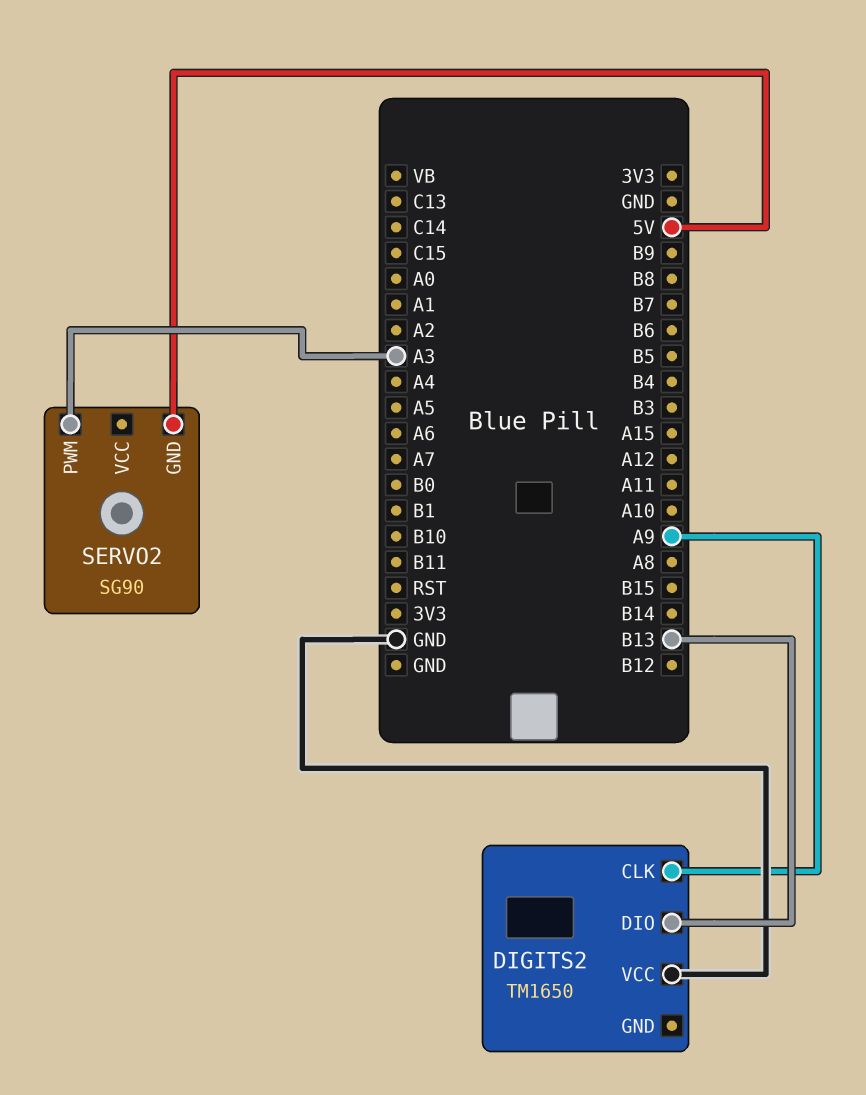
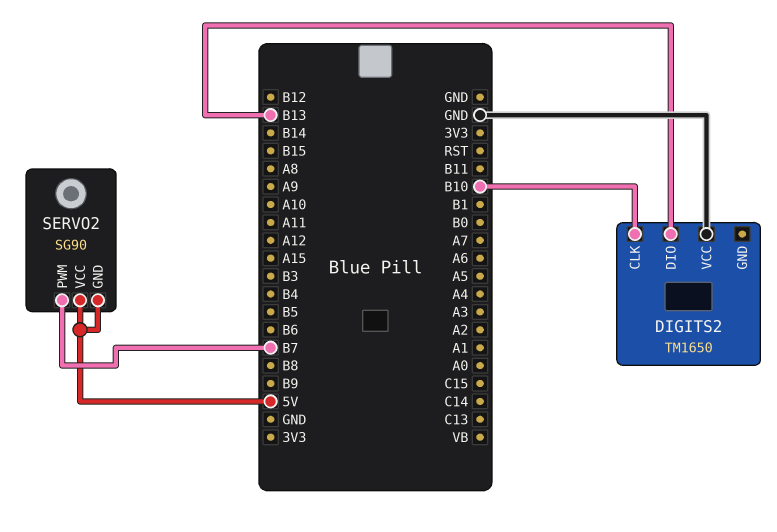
DIGITS2 pin CLK: A9 -> B10
SERVO2 pin PWM: A3 -> B7
SERVO2 pin VCC: none -> 5V

